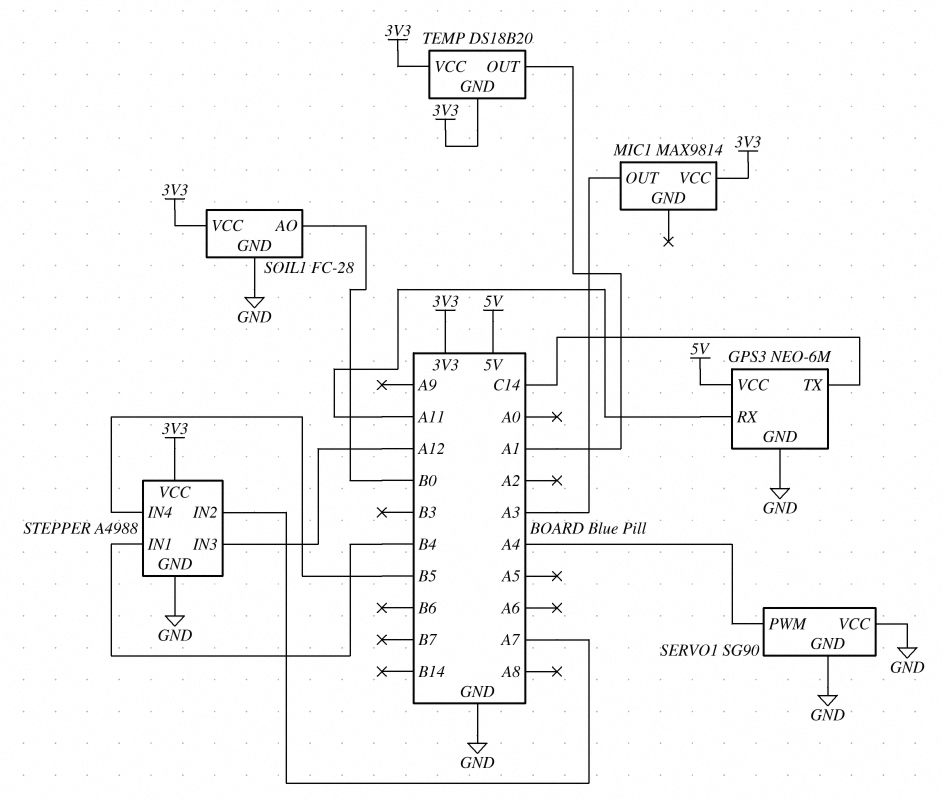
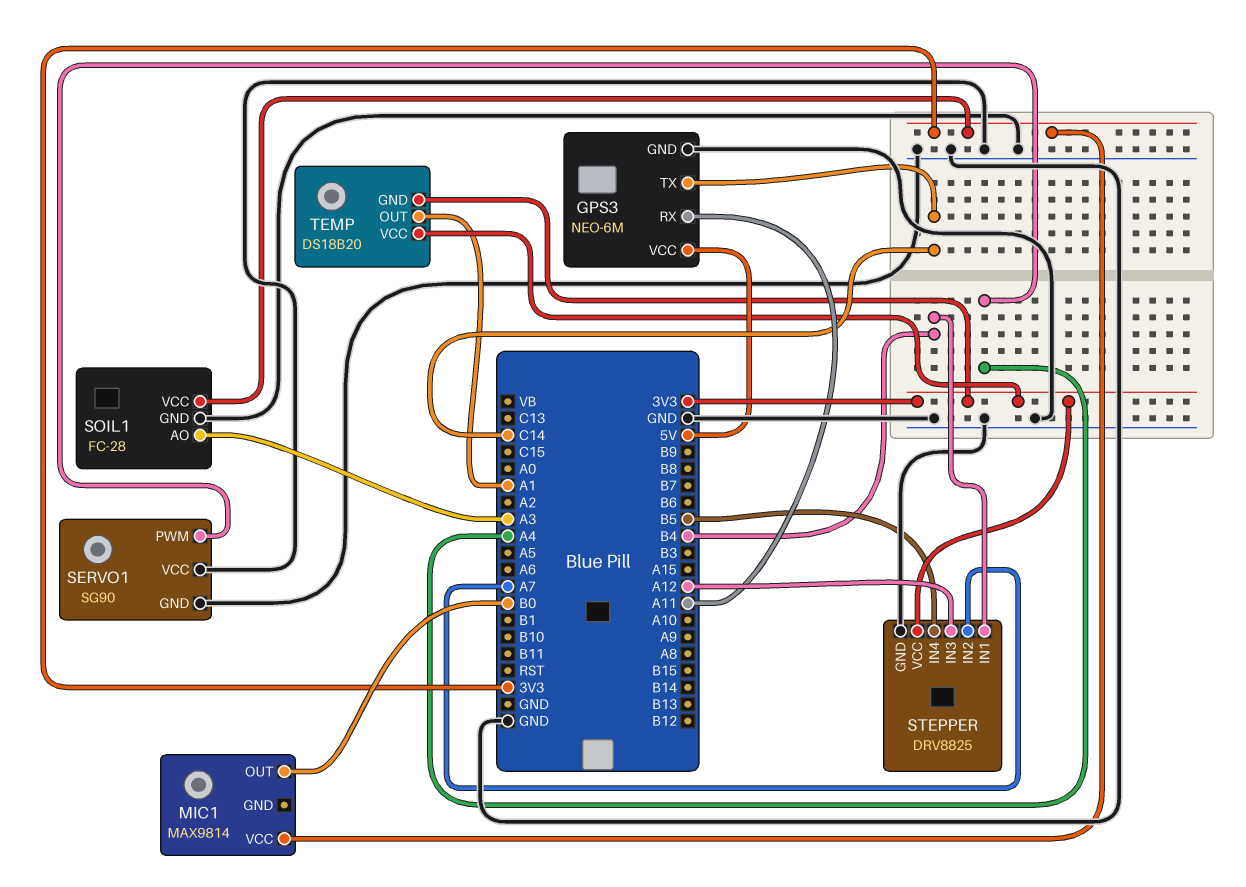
MIC1 pin OUT: A3 -> B0
SOIL1 pin AO: B0 -> A3
STEPPER: A4988 -> DRV8825

